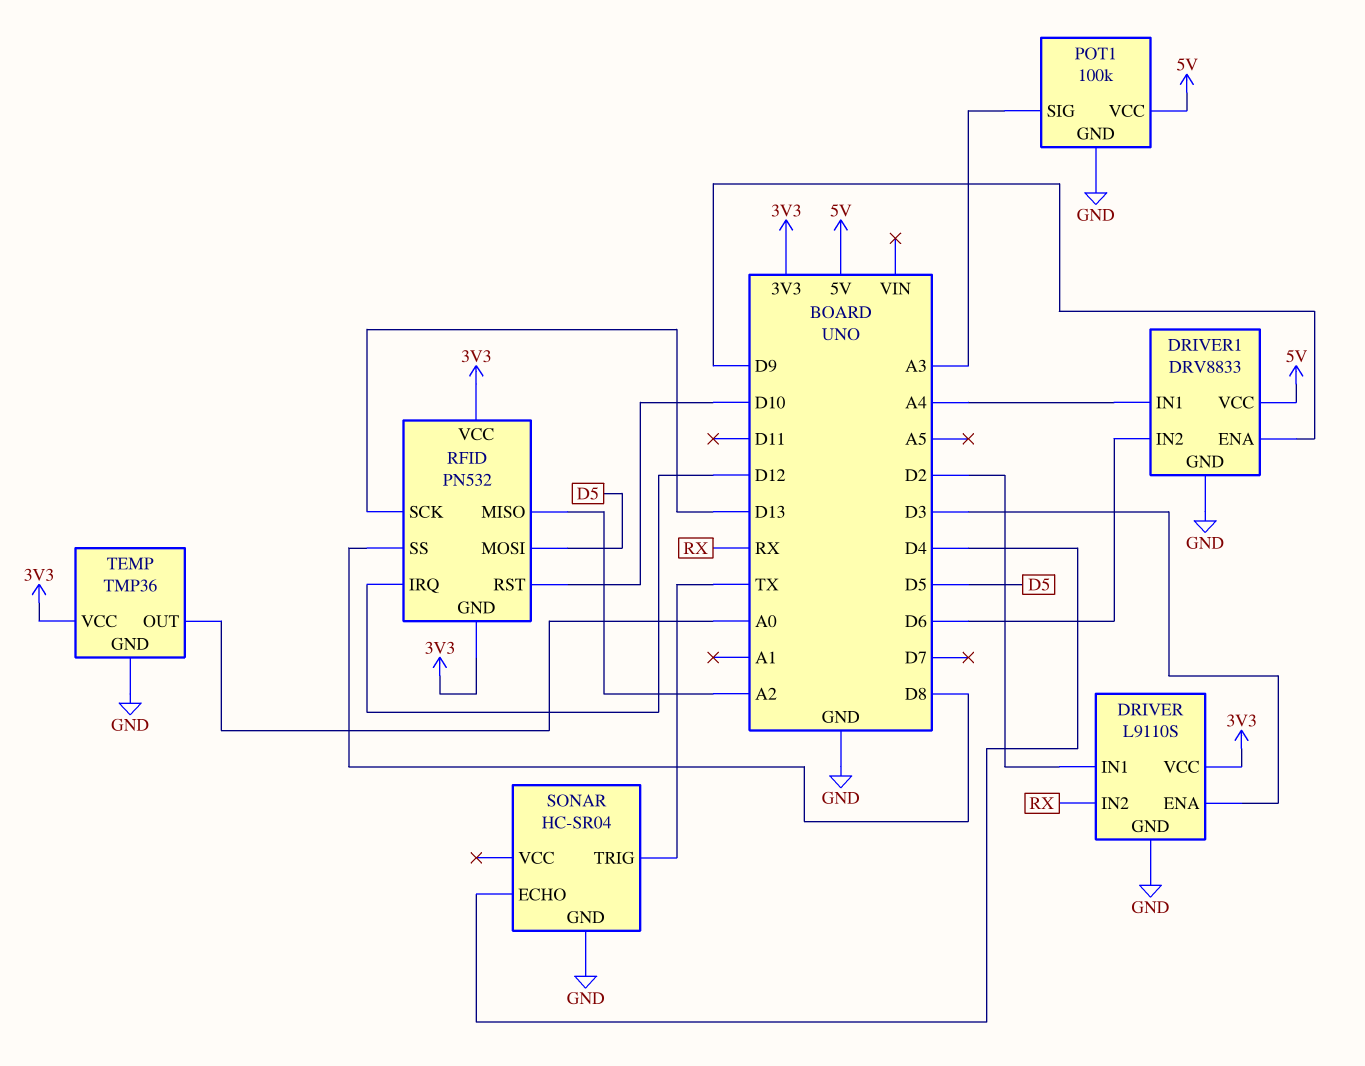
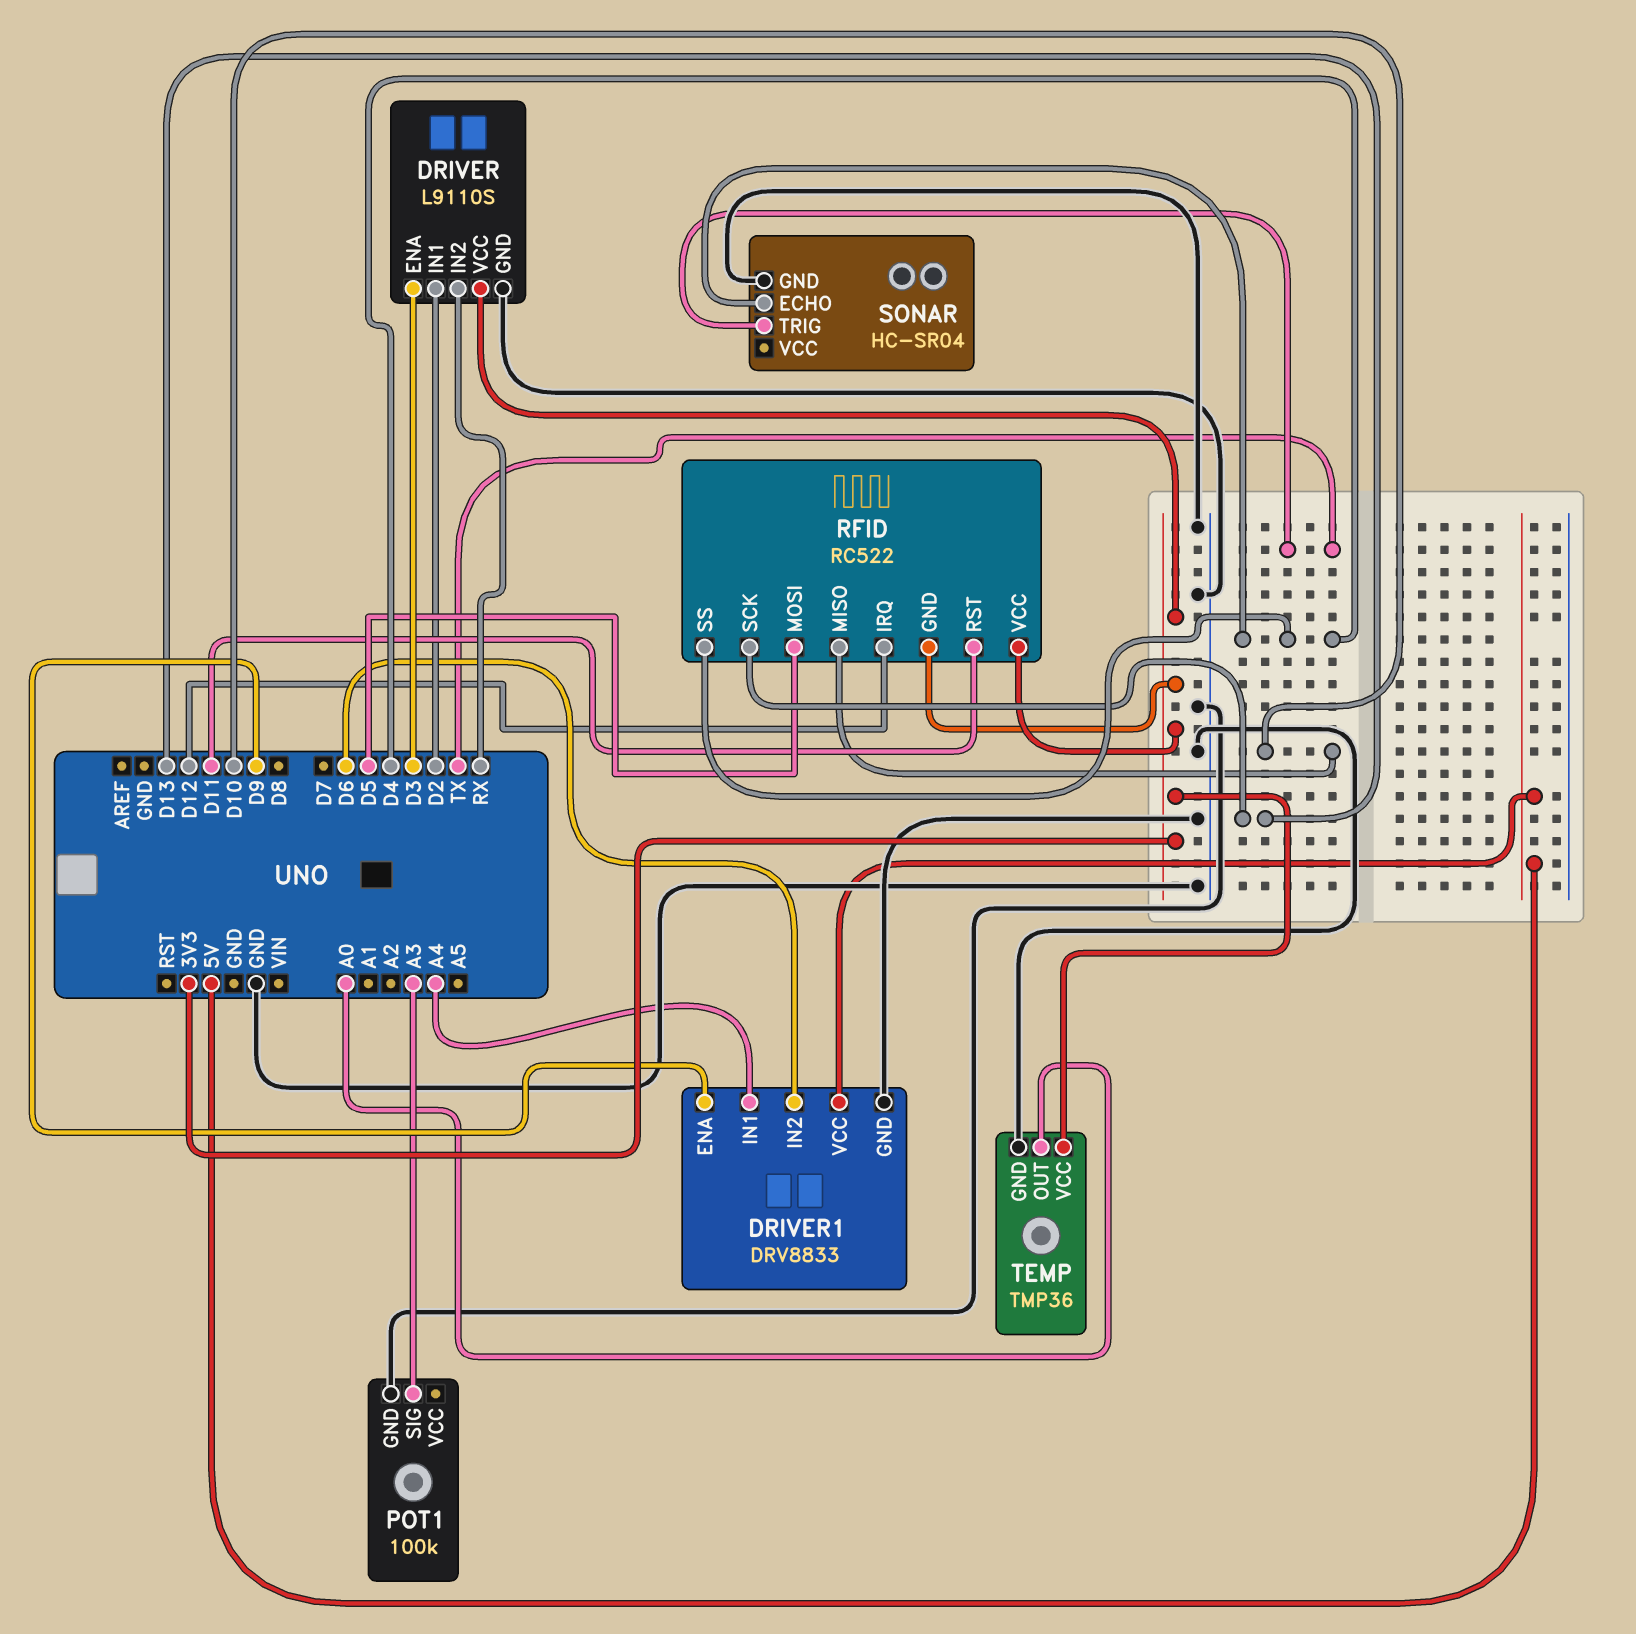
POT1 pin VCC: 5V -> none
RFID: PN532 -> RC522
RFID pin MISO: A2 -> D10
RFID pin RST: D10 -> D11
RFID pin SS: D8 -> D4

